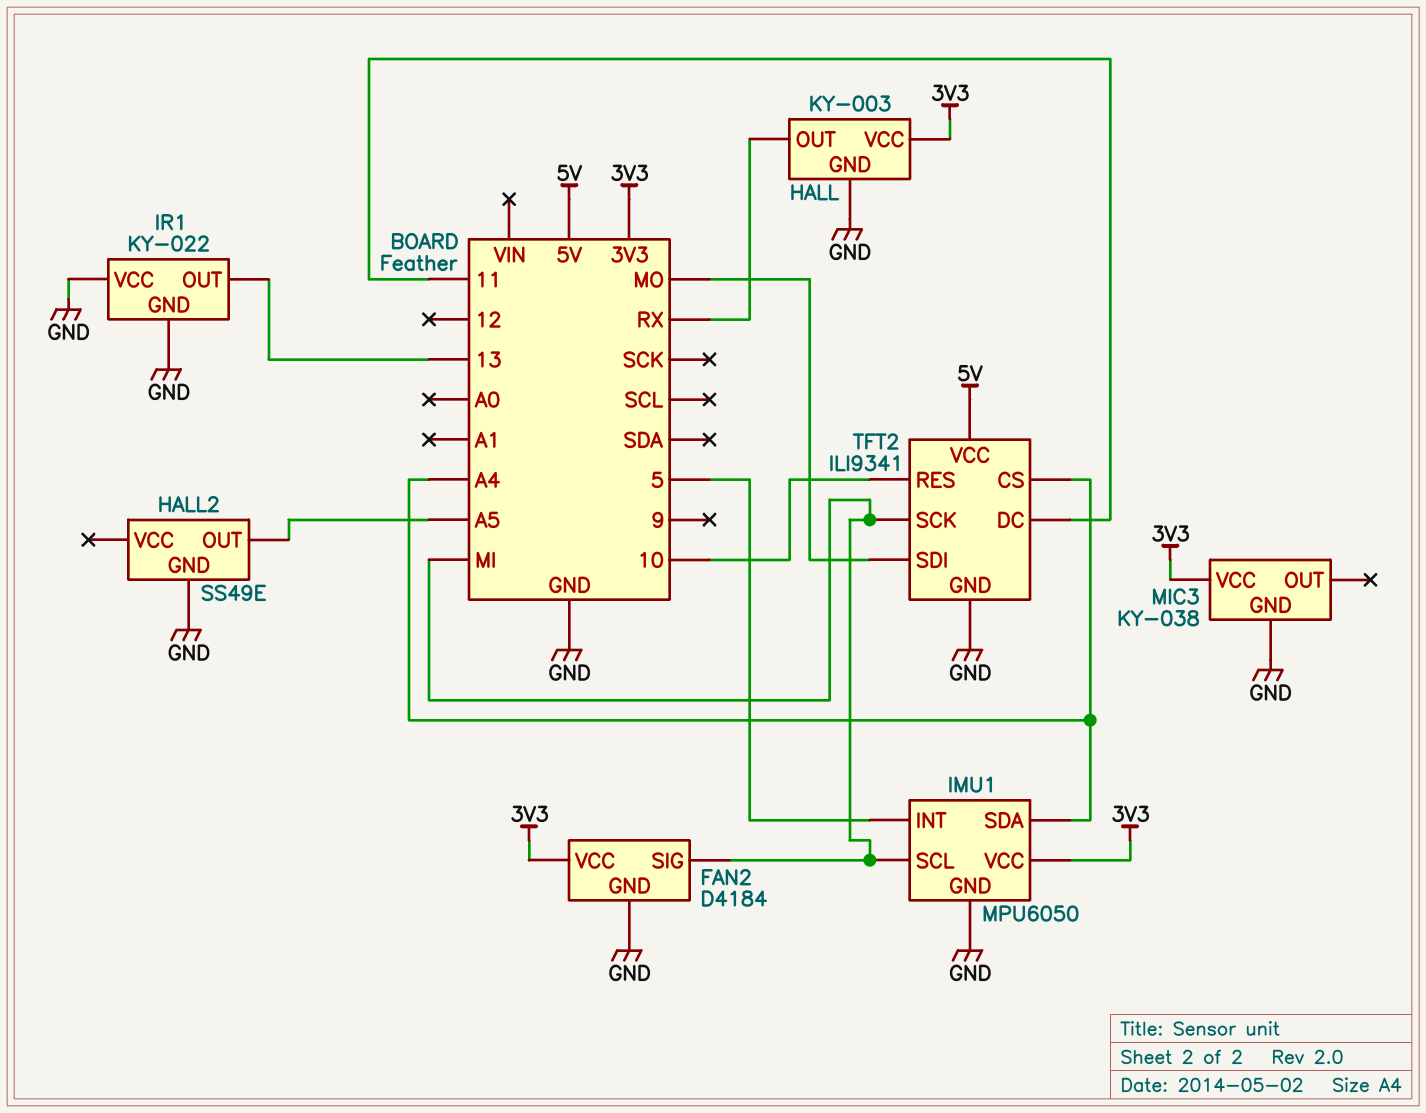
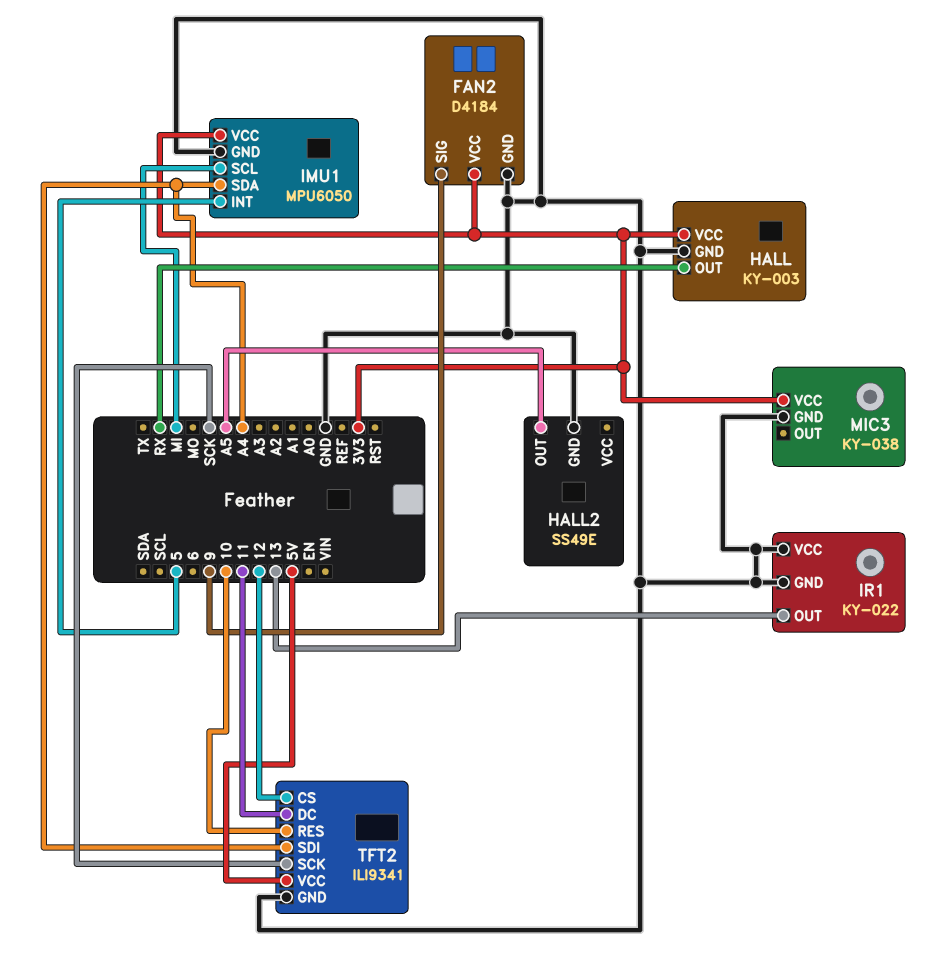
FAN2 pin SIG: MI -> 9
TFT2 pin CS: A4 -> 12
TFT2 pin SCK: MI -> SCK
TFT2 pin SDI: MO -> A4

